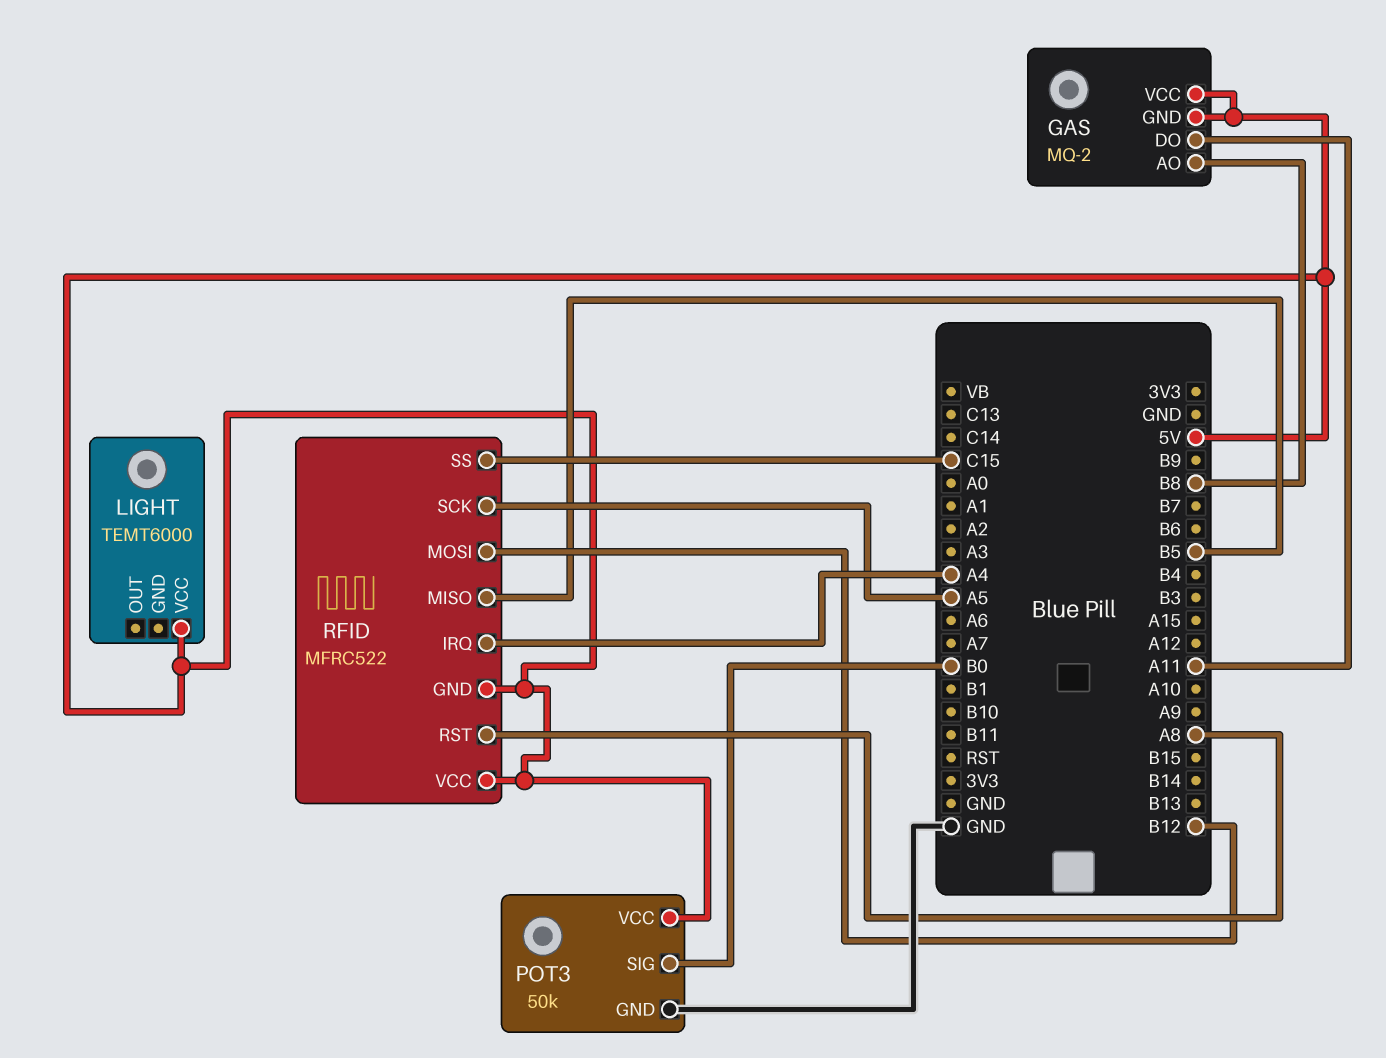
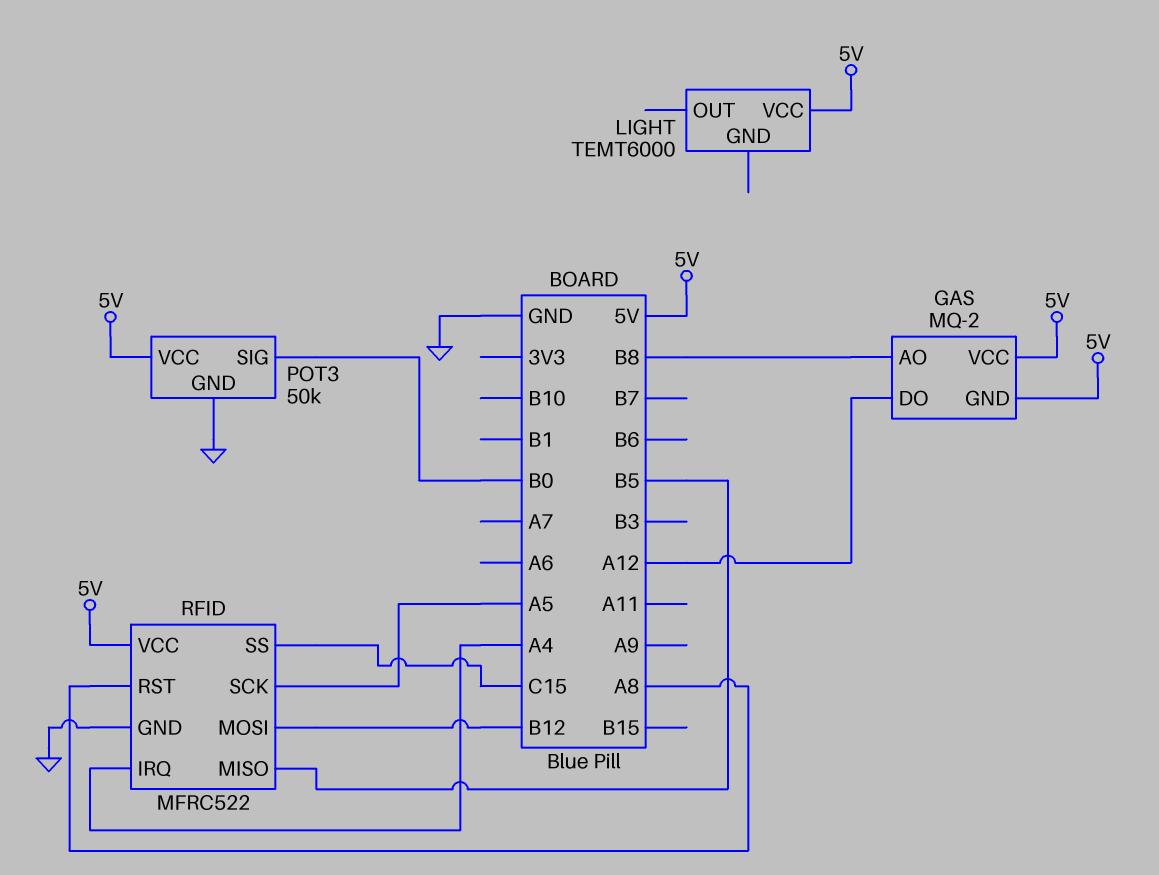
GAS pin DO: A11 -> A12
RFID pin GND: 5V -> GND

